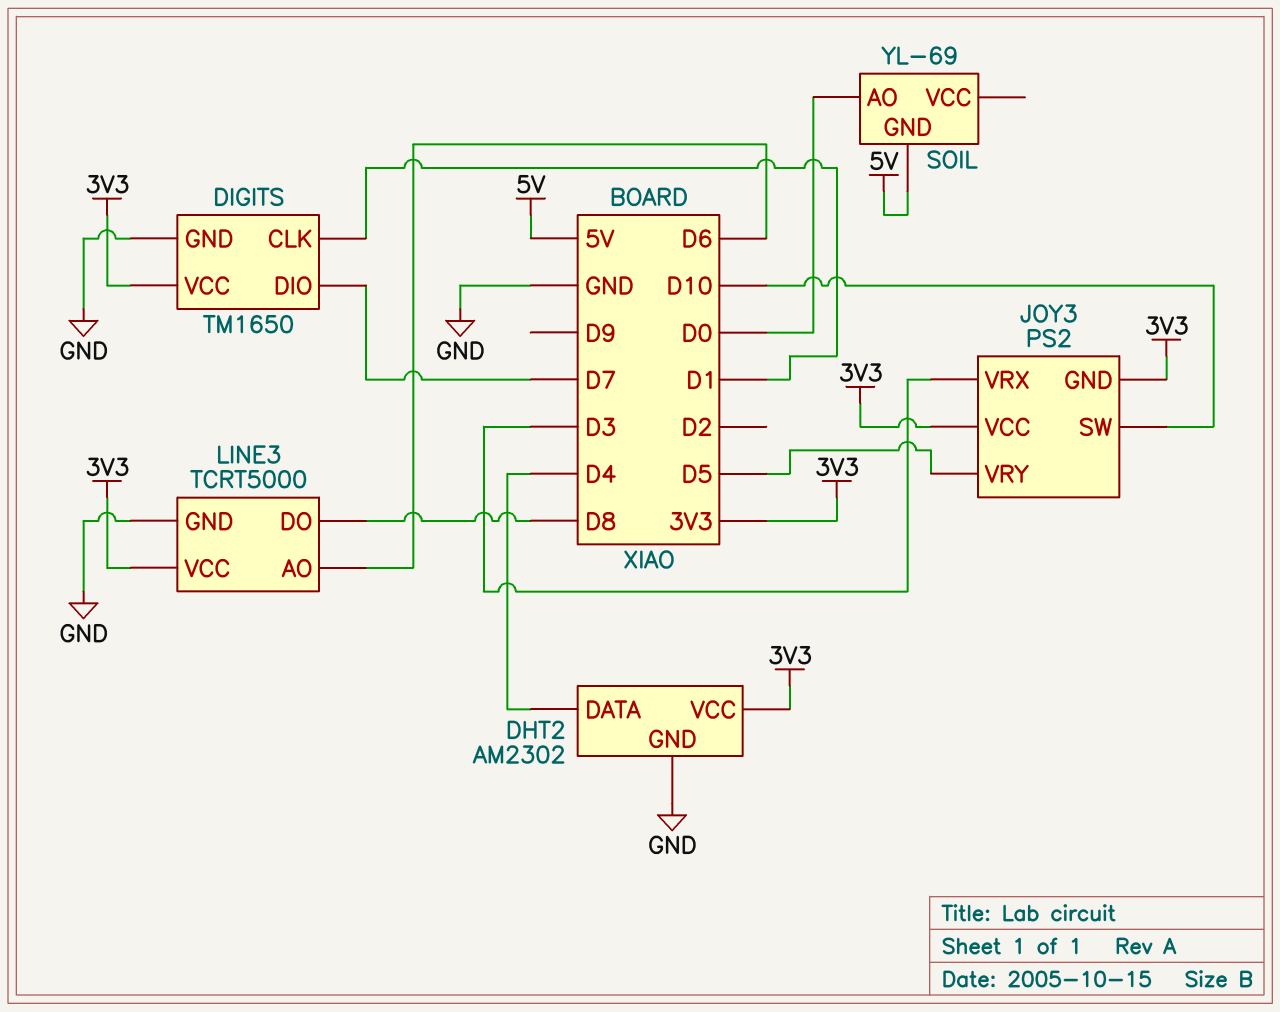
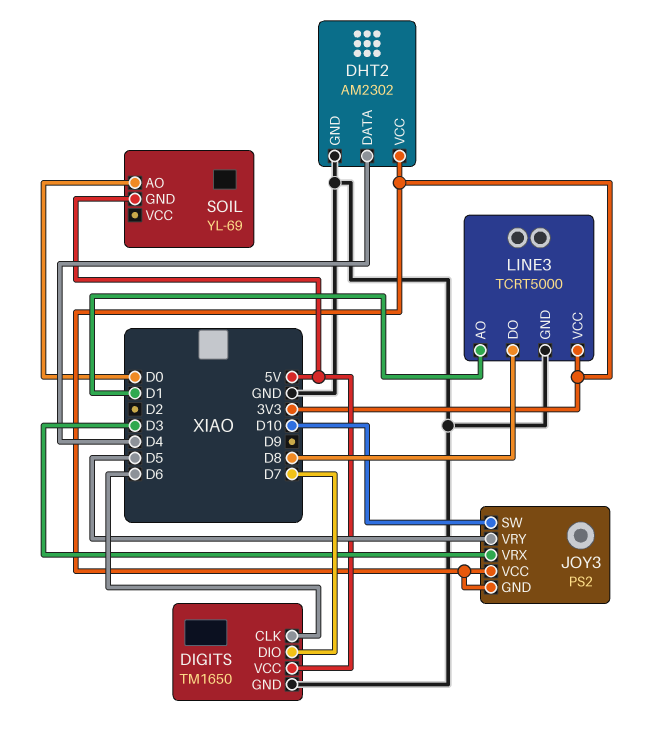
DIGITS pin CLK: D1 -> D6
DIGITS pin VCC: 3V3 -> 5V
LINE3 pin AO: D6 -> D1

